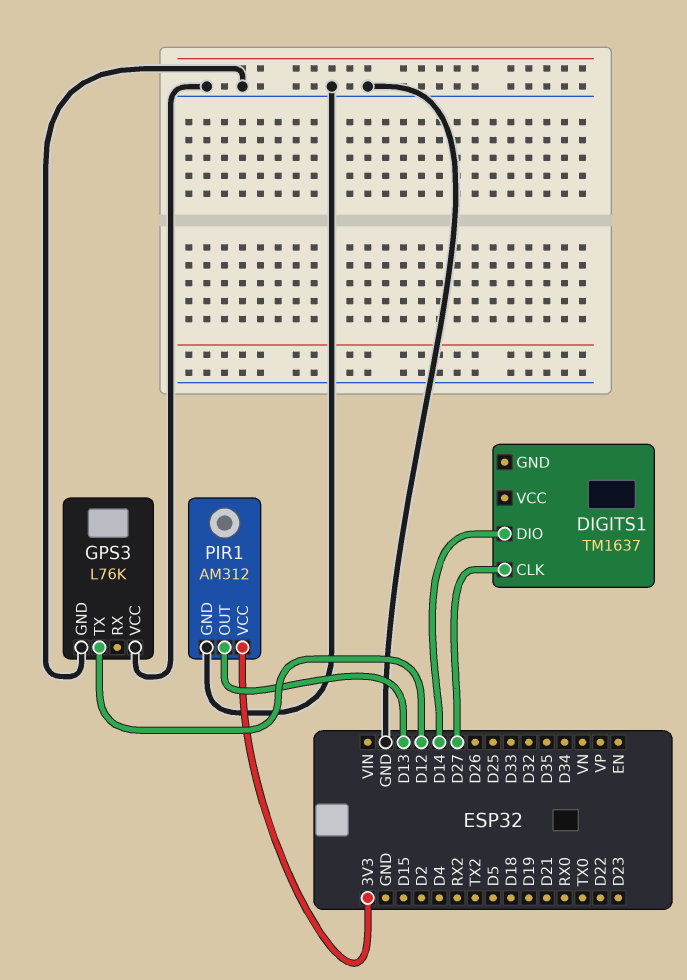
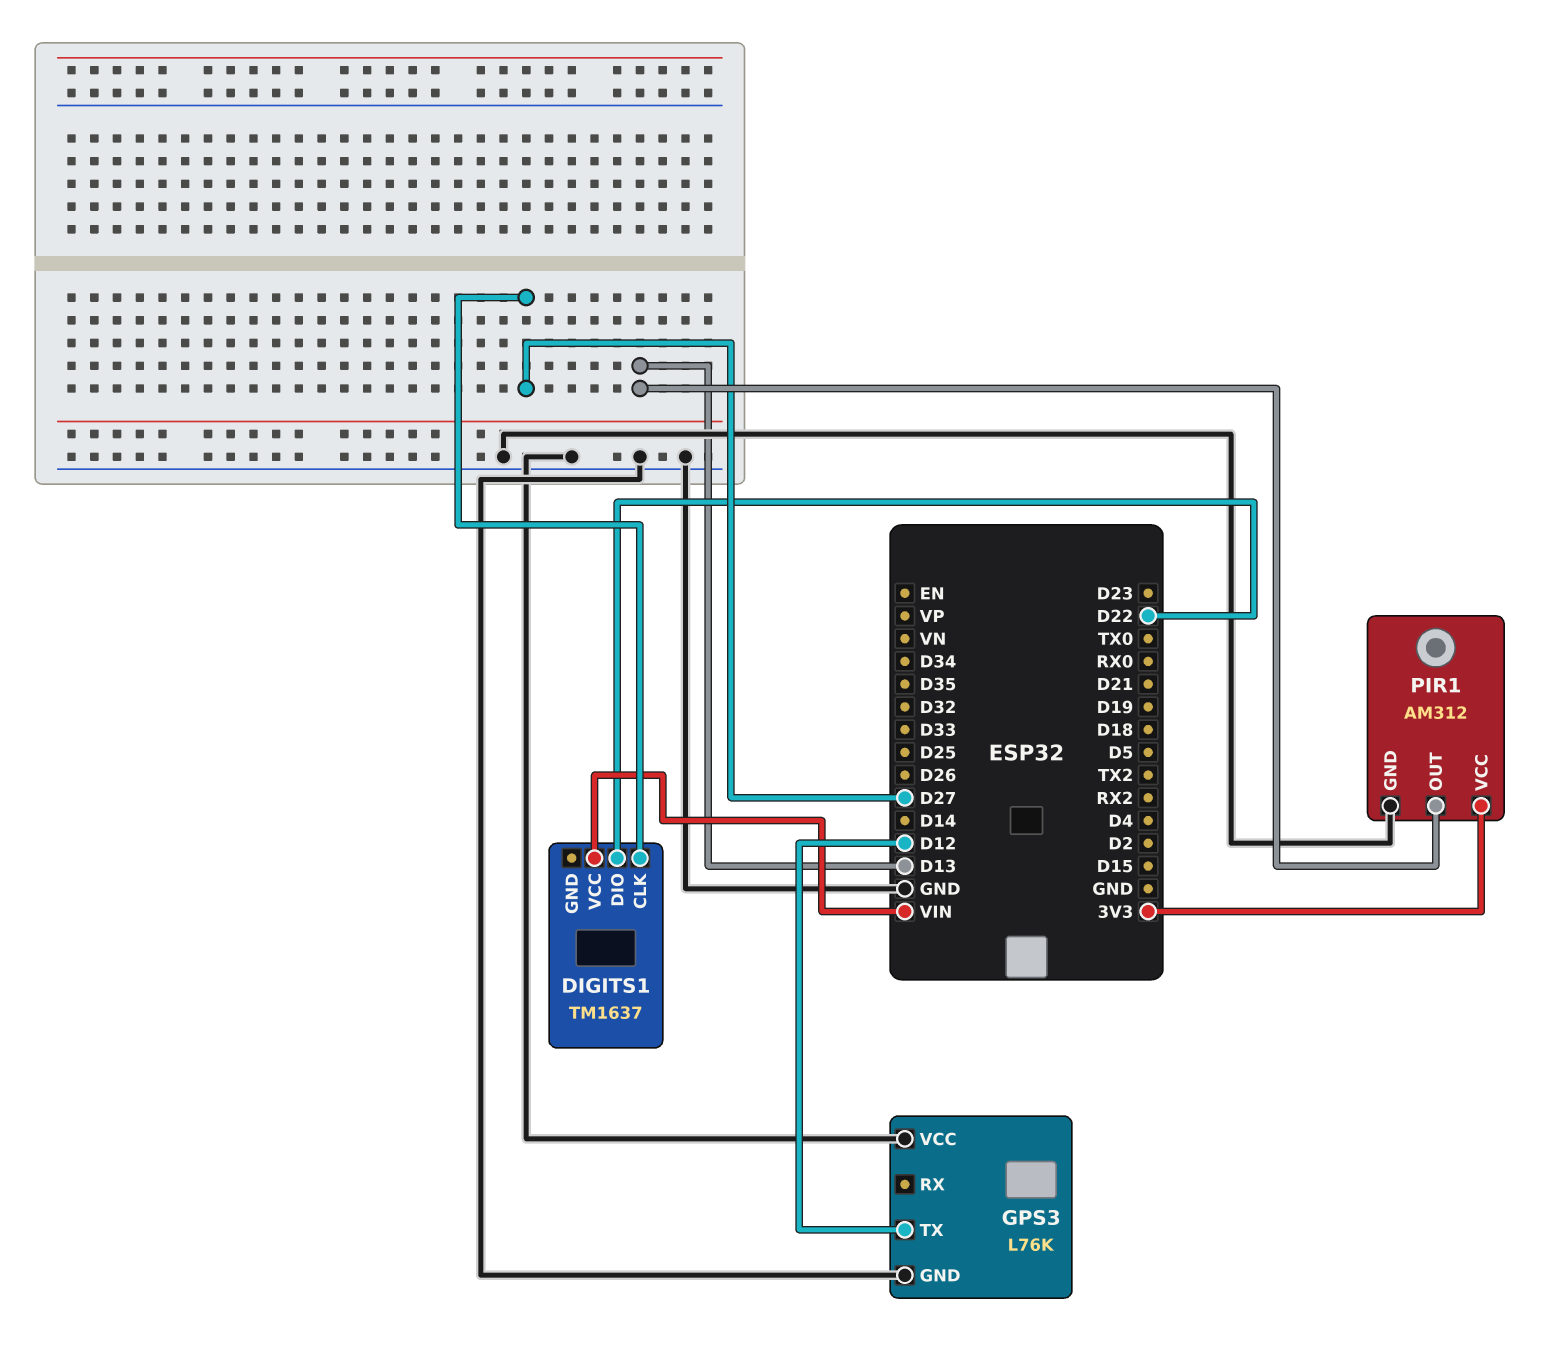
DIGITS1 pin DIO: D14 -> D22
DIGITS1 pin VCC: none -> VIN

